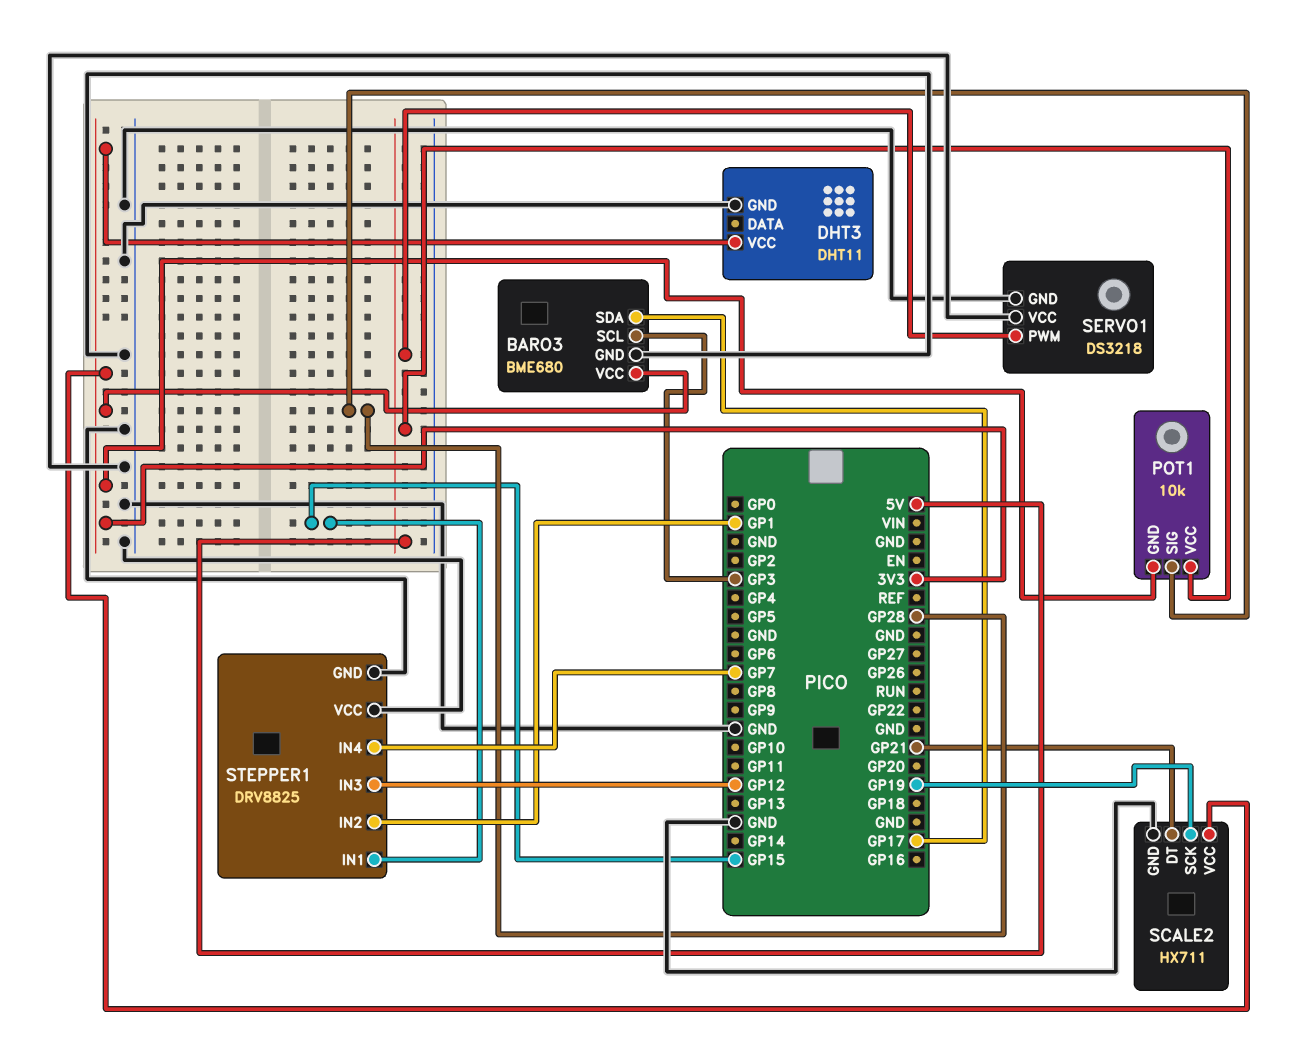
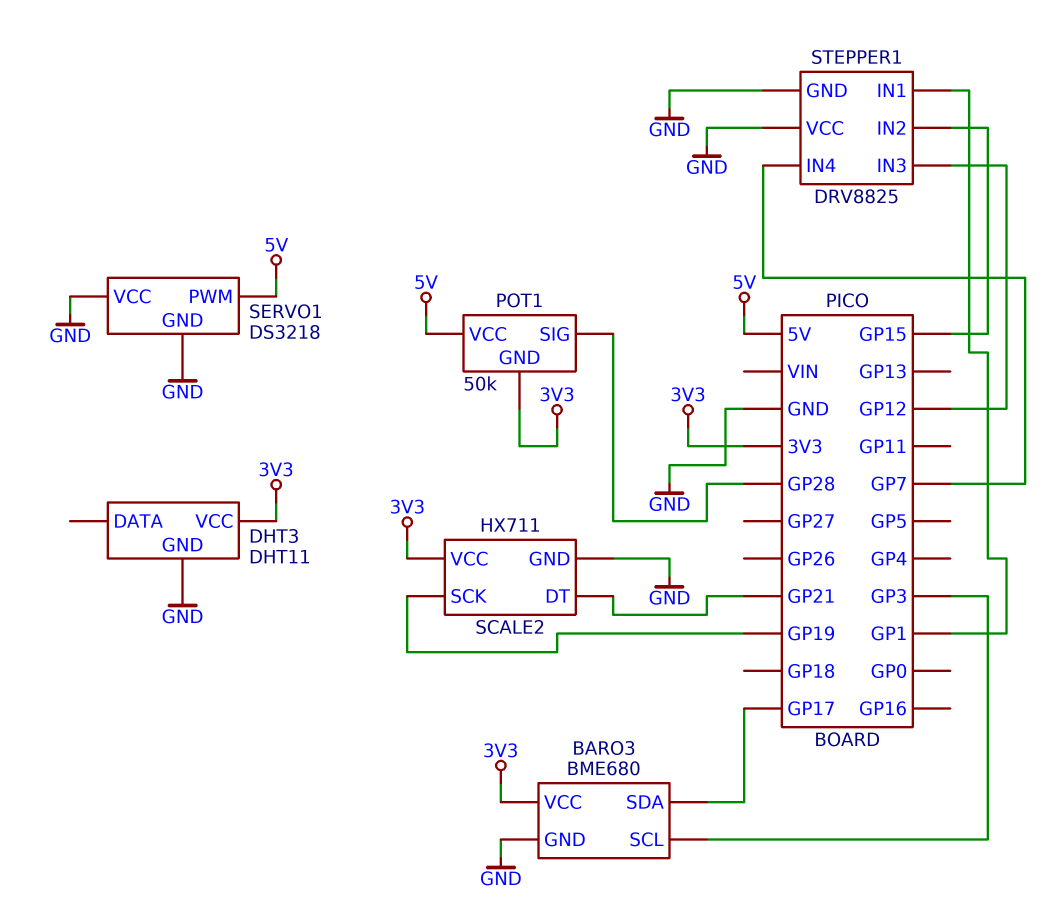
POT1: 10k -> 50k
STEPPER1 pin IN1: GP15 -> GP1
STEPPER1 pin IN2: GP1 -> GP15

